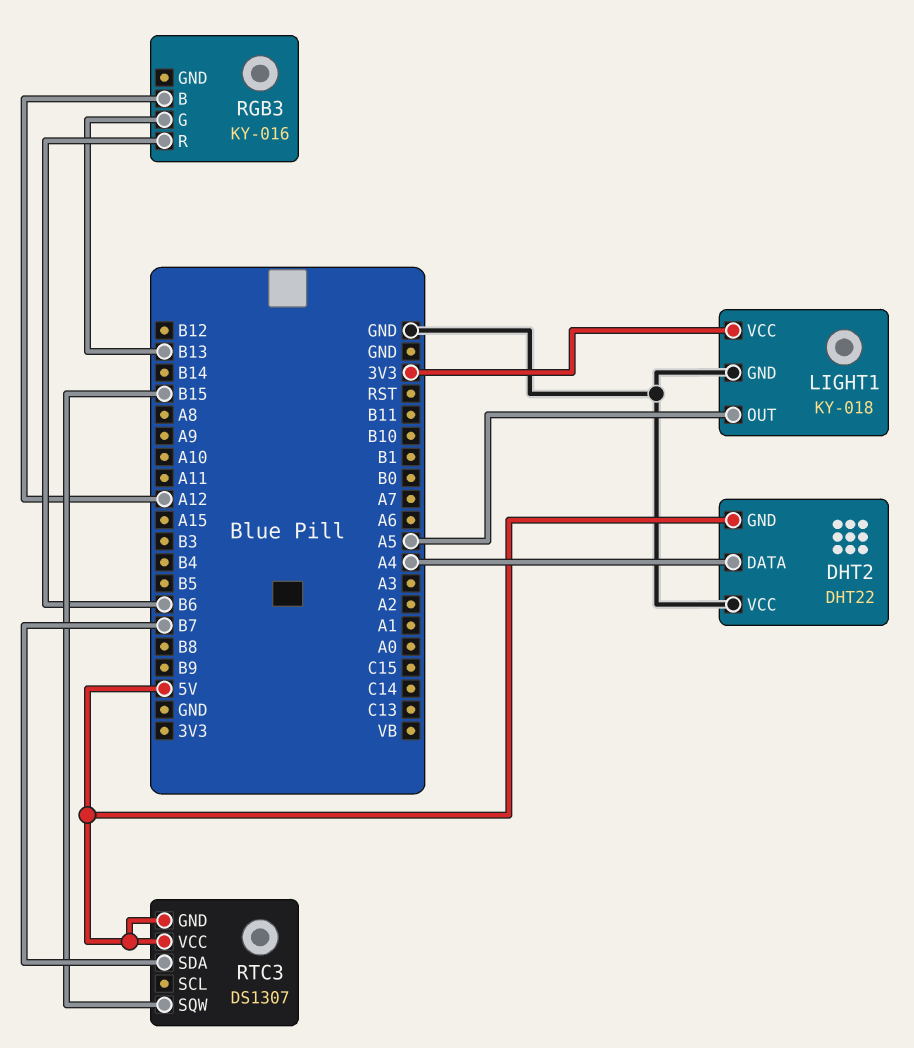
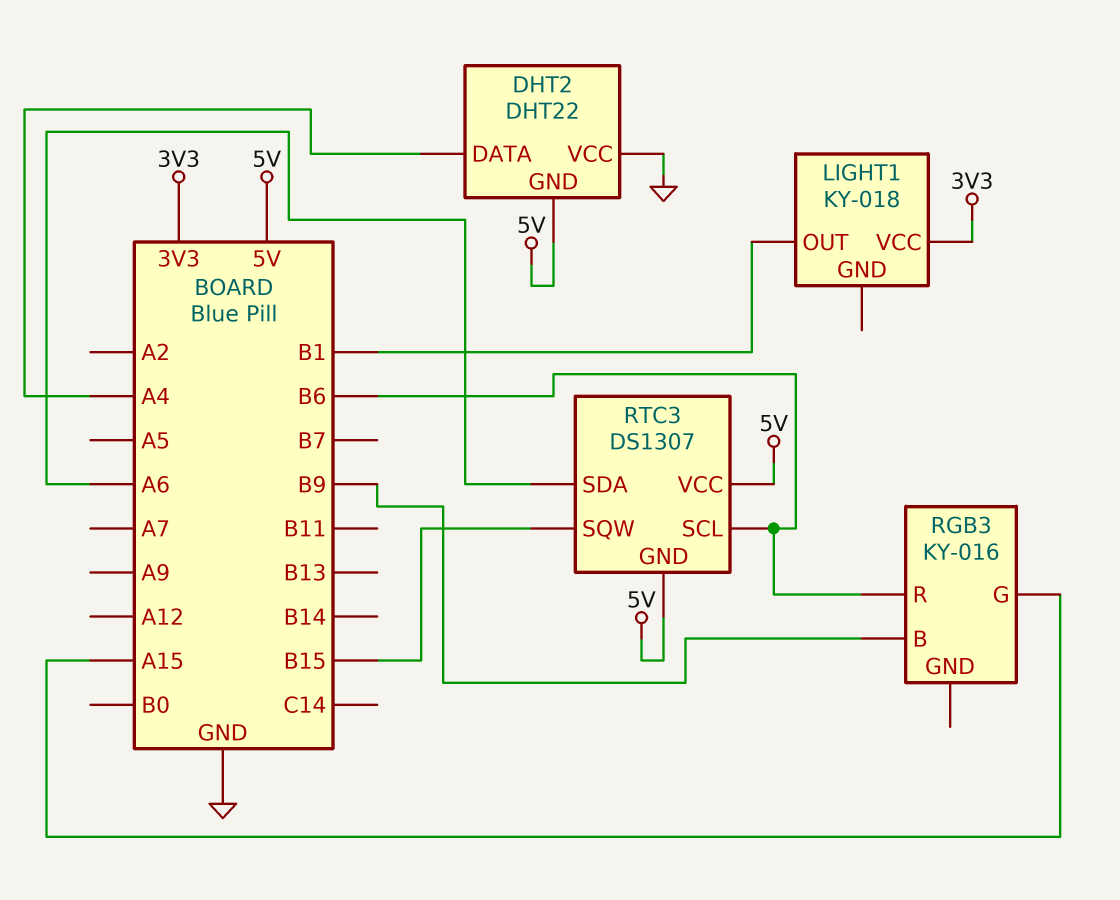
LIGHT1 pin GND: GND -> none
LIGHT1 pin OUT: A5 -> B1
RGB3 pin B: A12 -> B9
RGB3 pin G: B13 -> A15
RTC3 pin SCL: none -> B6
RTC3 pin SDA: B7 -> A6

